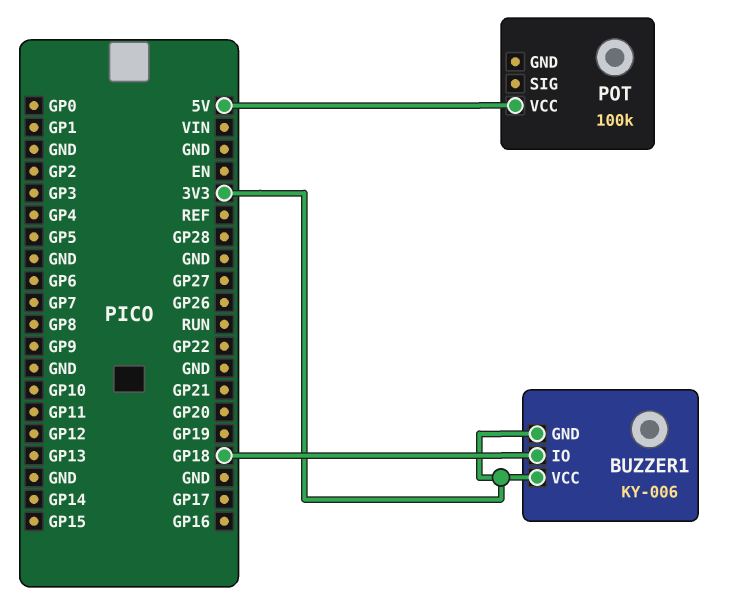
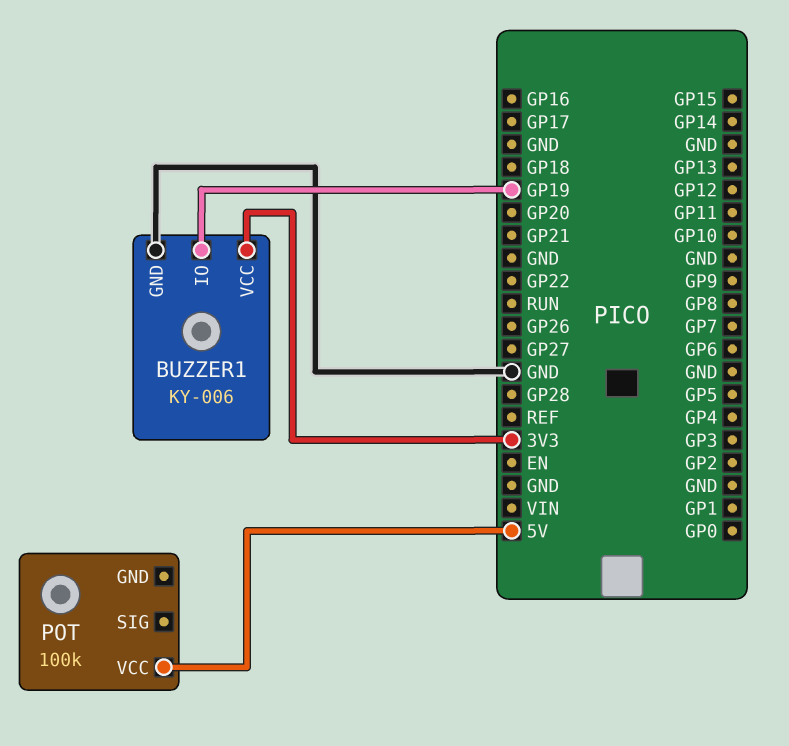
BUZZER1 pin GND: 3V3 -> GND
BUZZER1 pin IO: GP18 -> GP19

